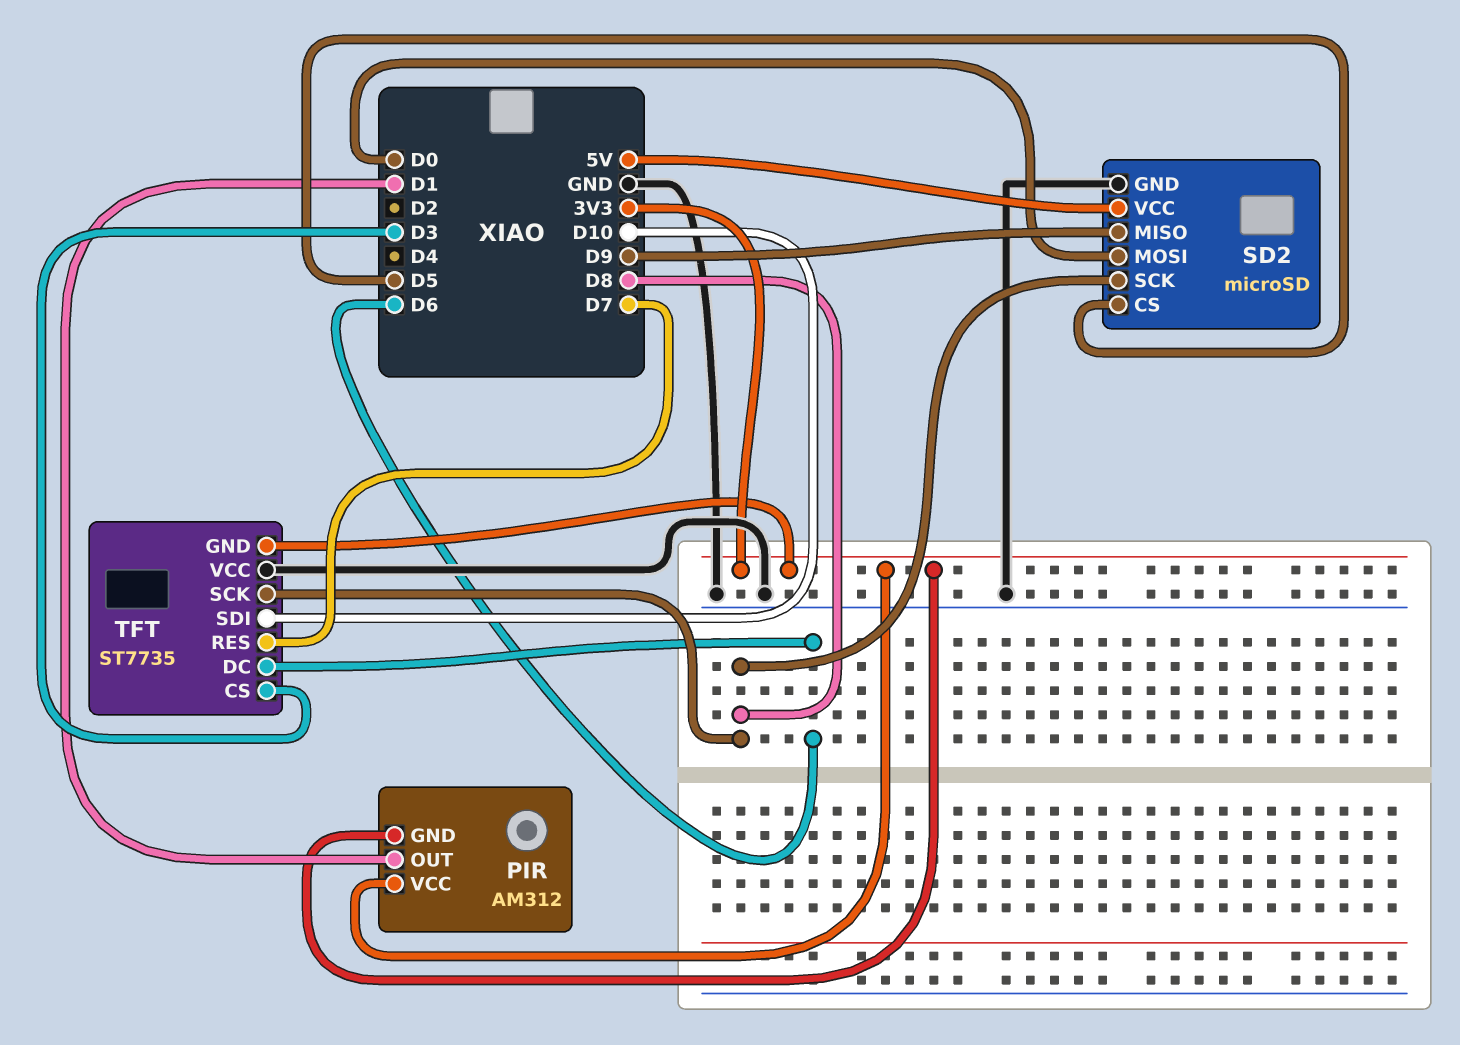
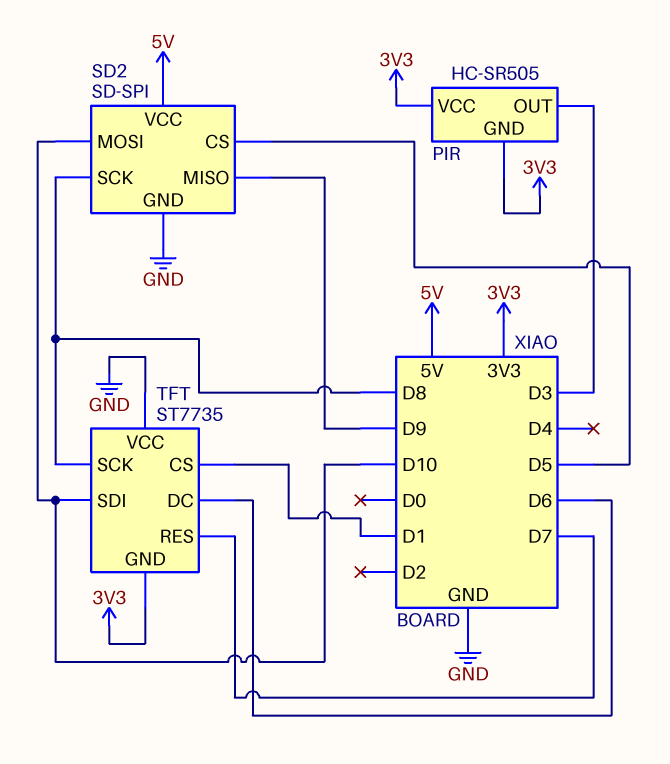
PIR: AM312 -> HC-SR505
PIR pin OUT: D1 -> D3
SD2: microSD -> SD-SPI
SD2 pin MOSI: D0 -> D10
TFT pin CS: D3 -> D1

